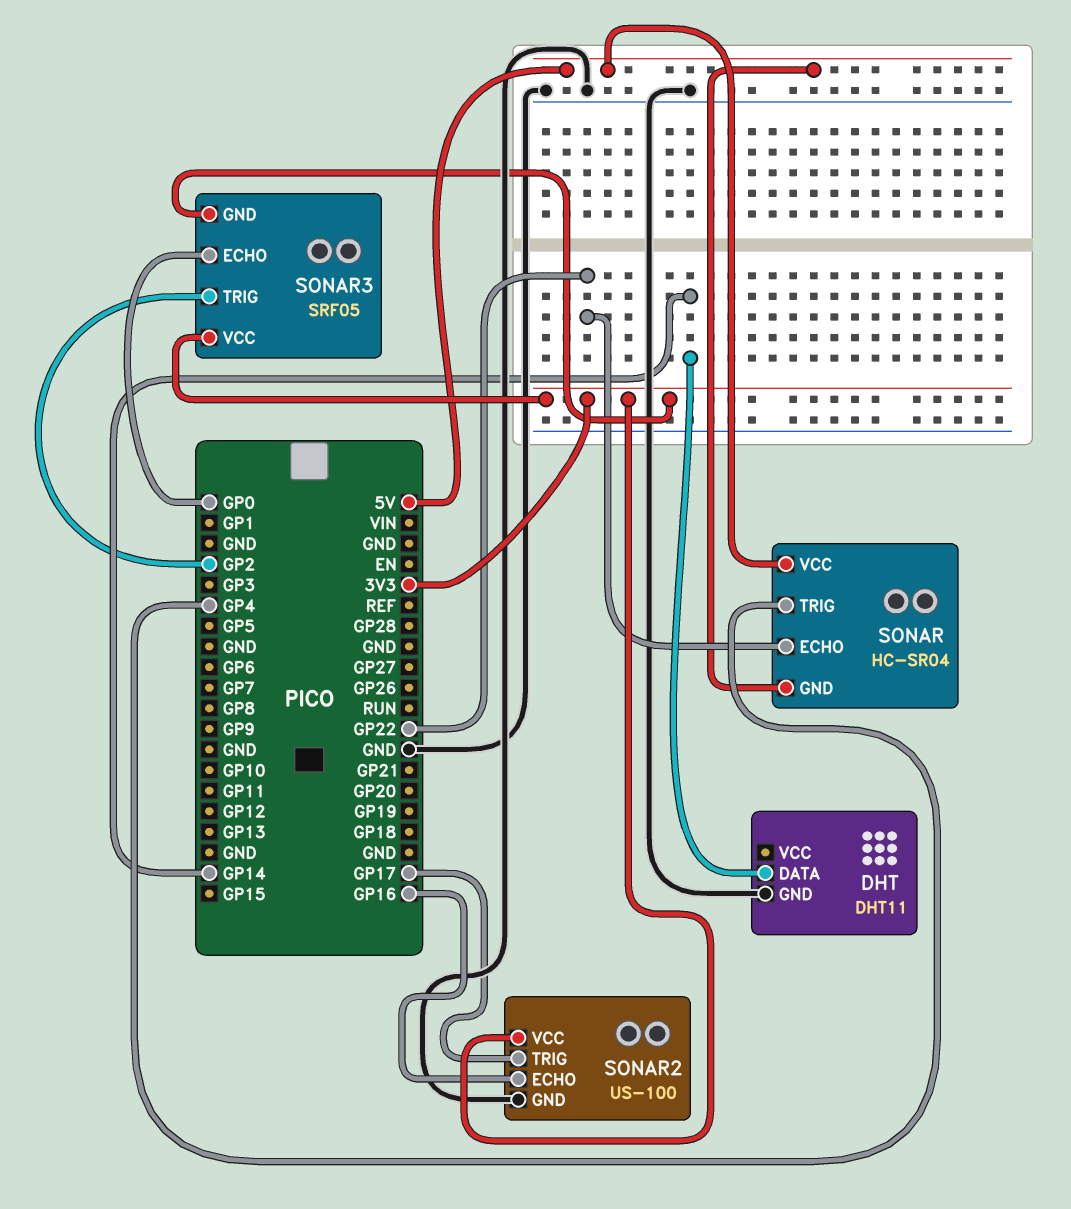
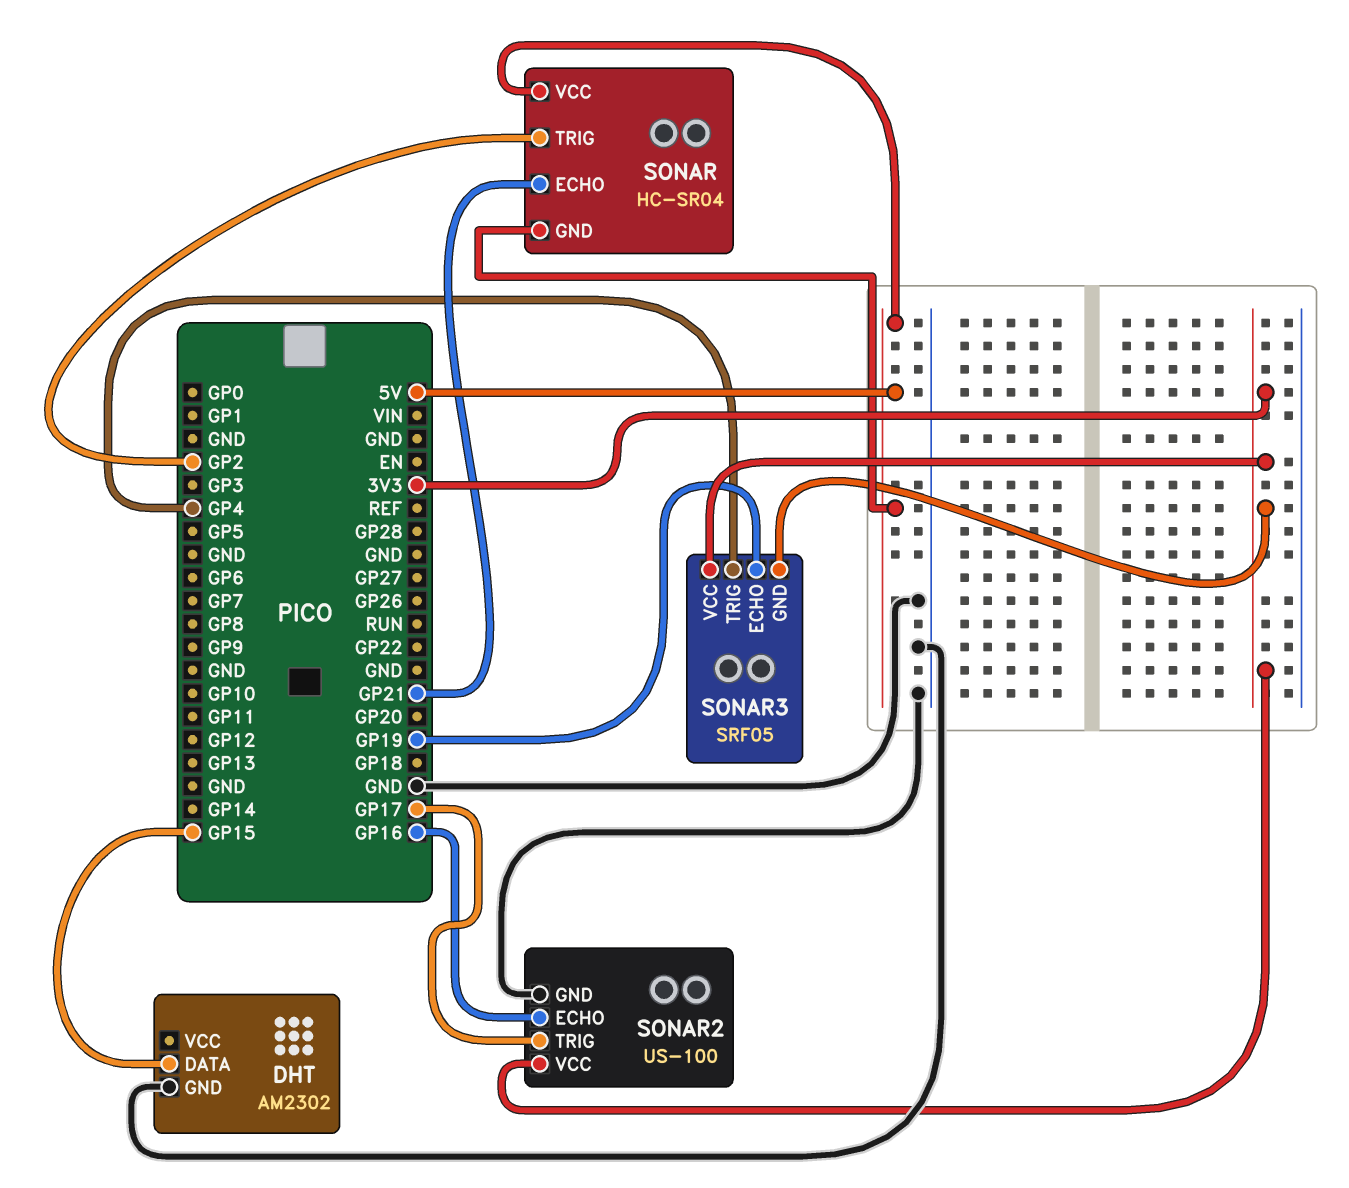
DHT: DHT11 -> AM2302
DHT pin DATA: GP14 -> GP15
SONAR pin ECHO: GP22 -> GP21
SONAR pin TRIG: GP4 -> GP2
SONAR3 pin ECHO: GP0 -> GP19
SONAR3 pin TRIG: GP2 -> GP4

